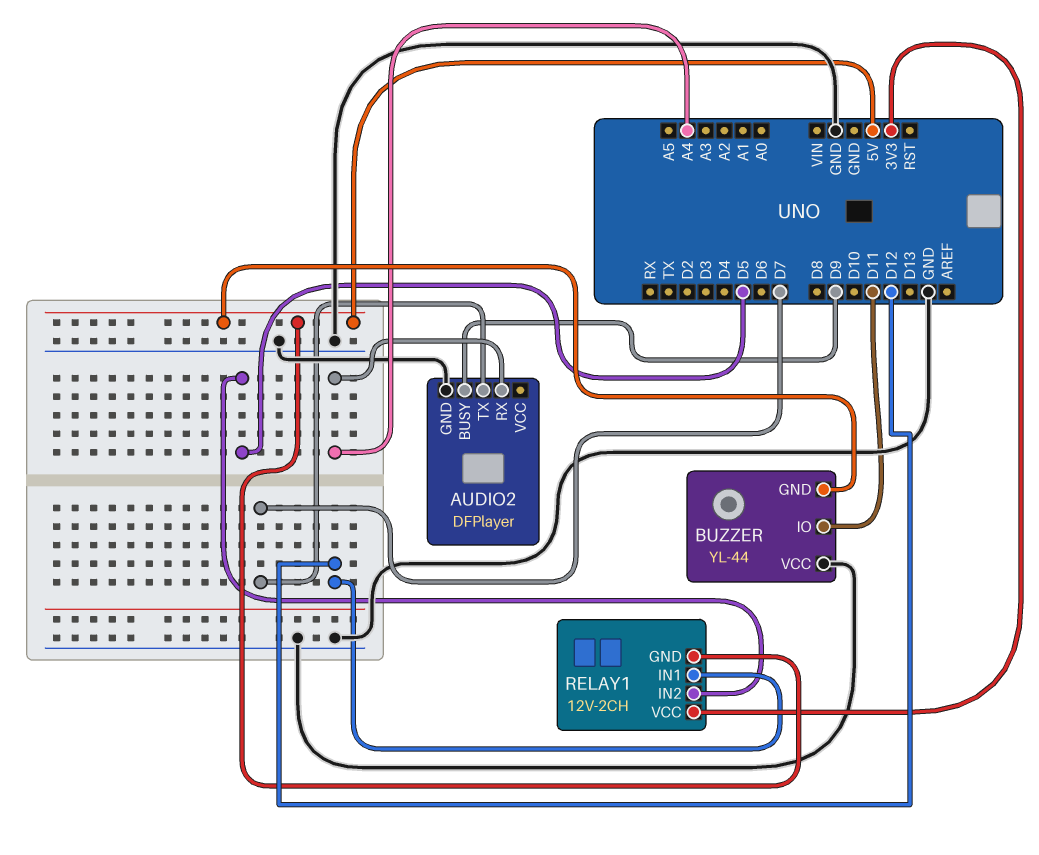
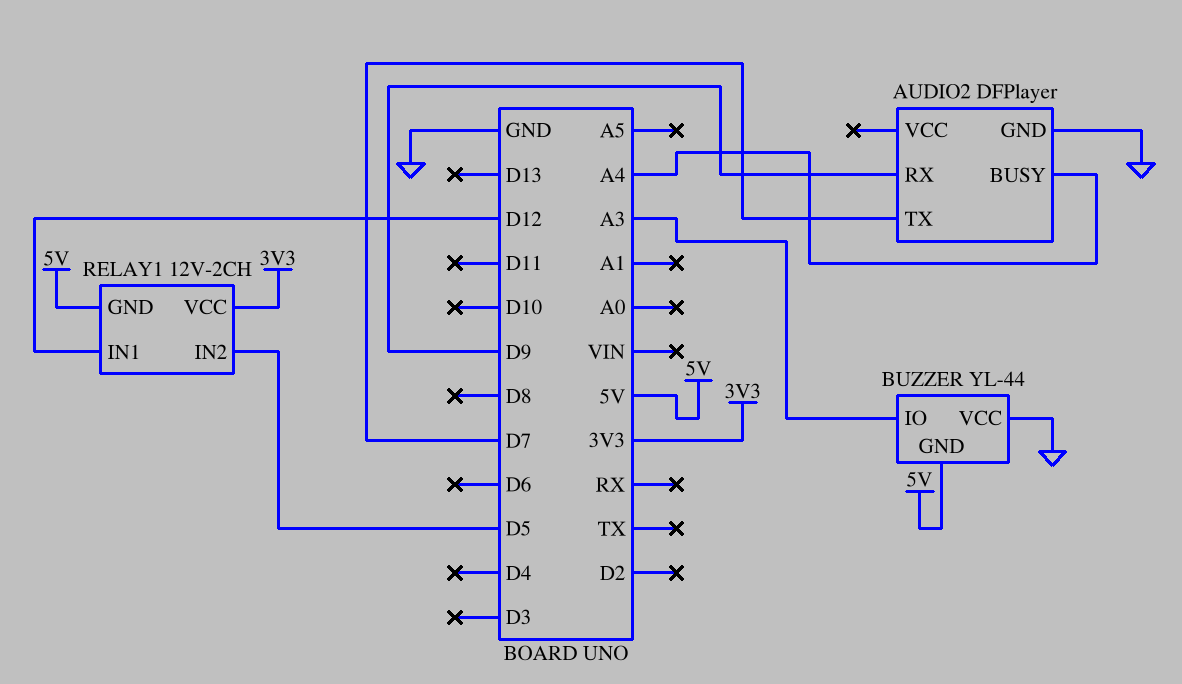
AUDIO2 pin BUSY: D9 -> A4
AUDIO2 pin RX: A4 -> D9
BUZZER pin IO: D11 -> A3

